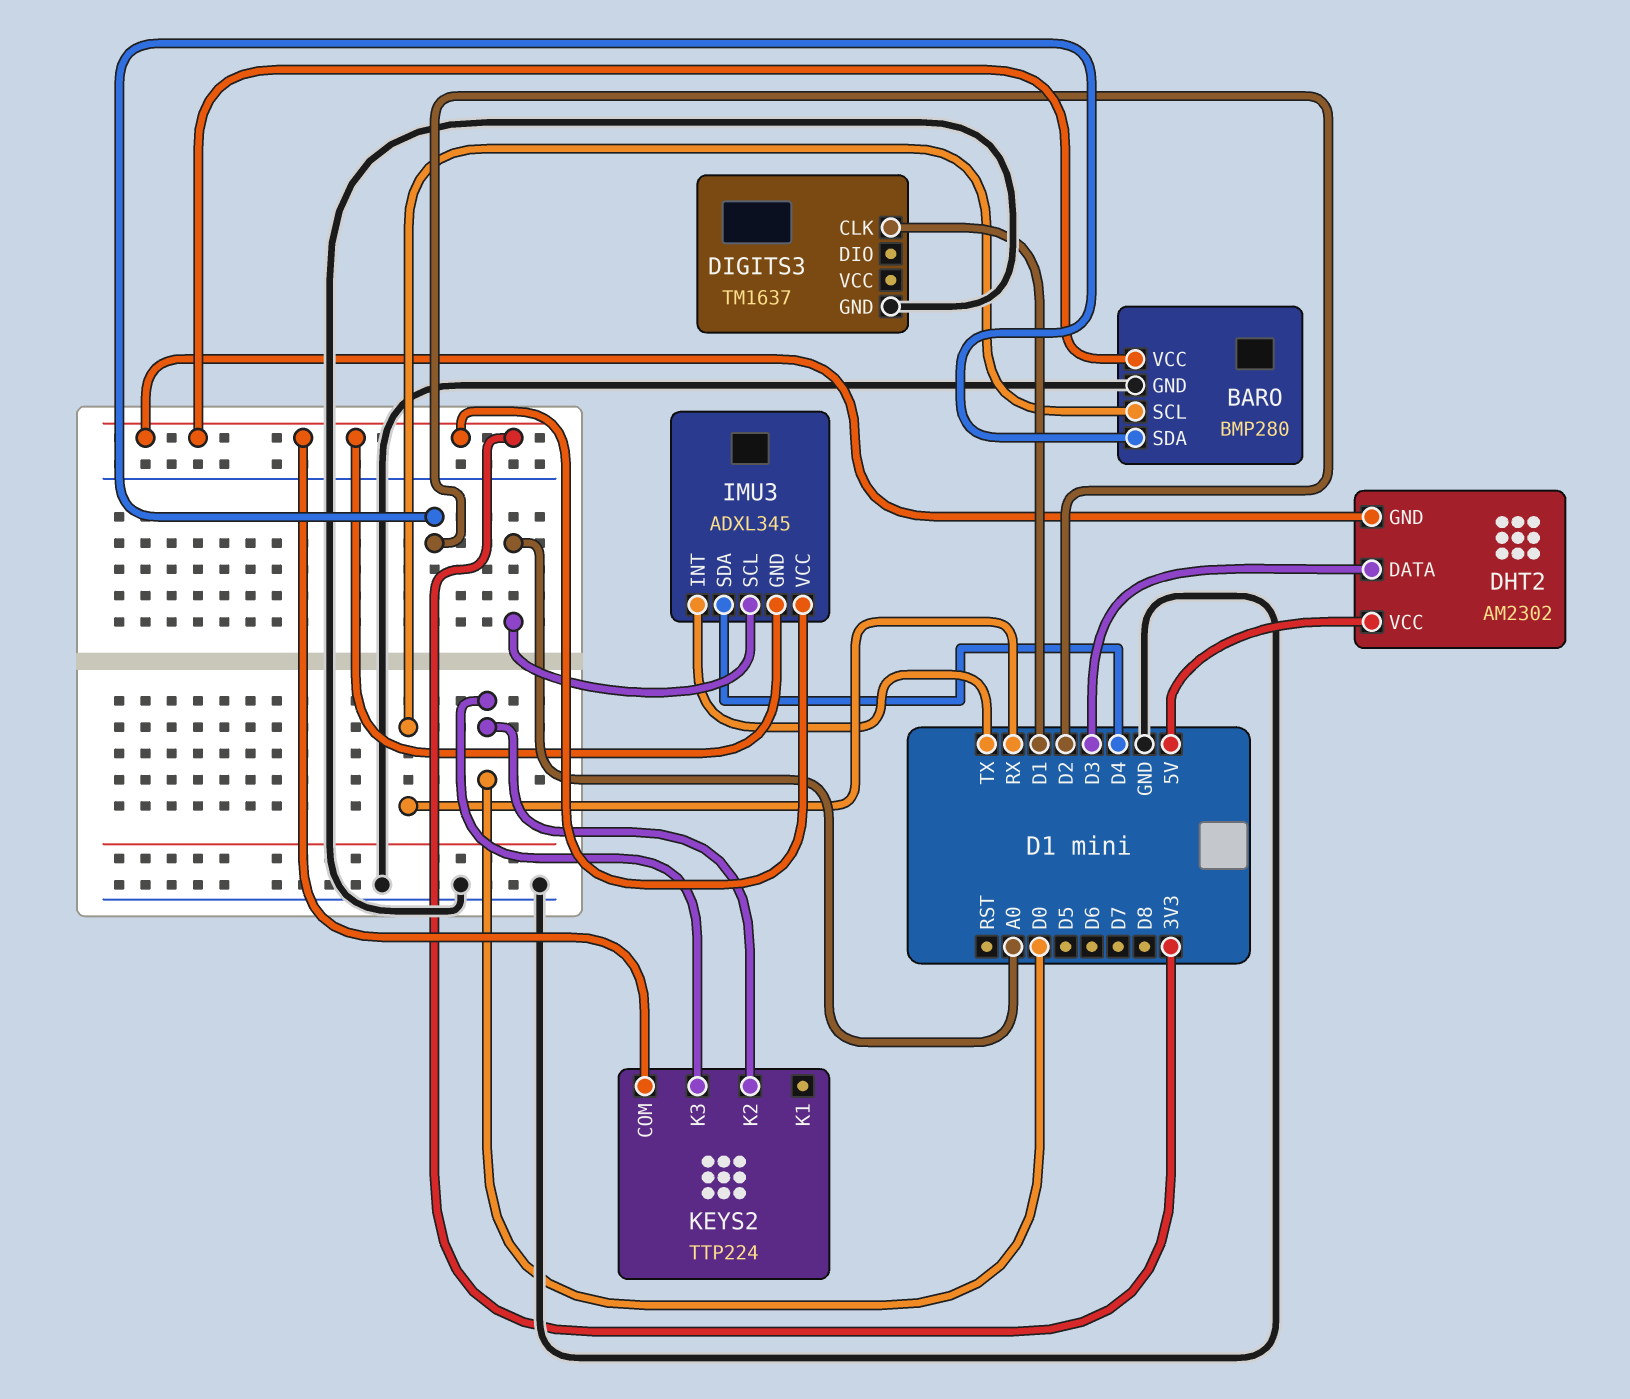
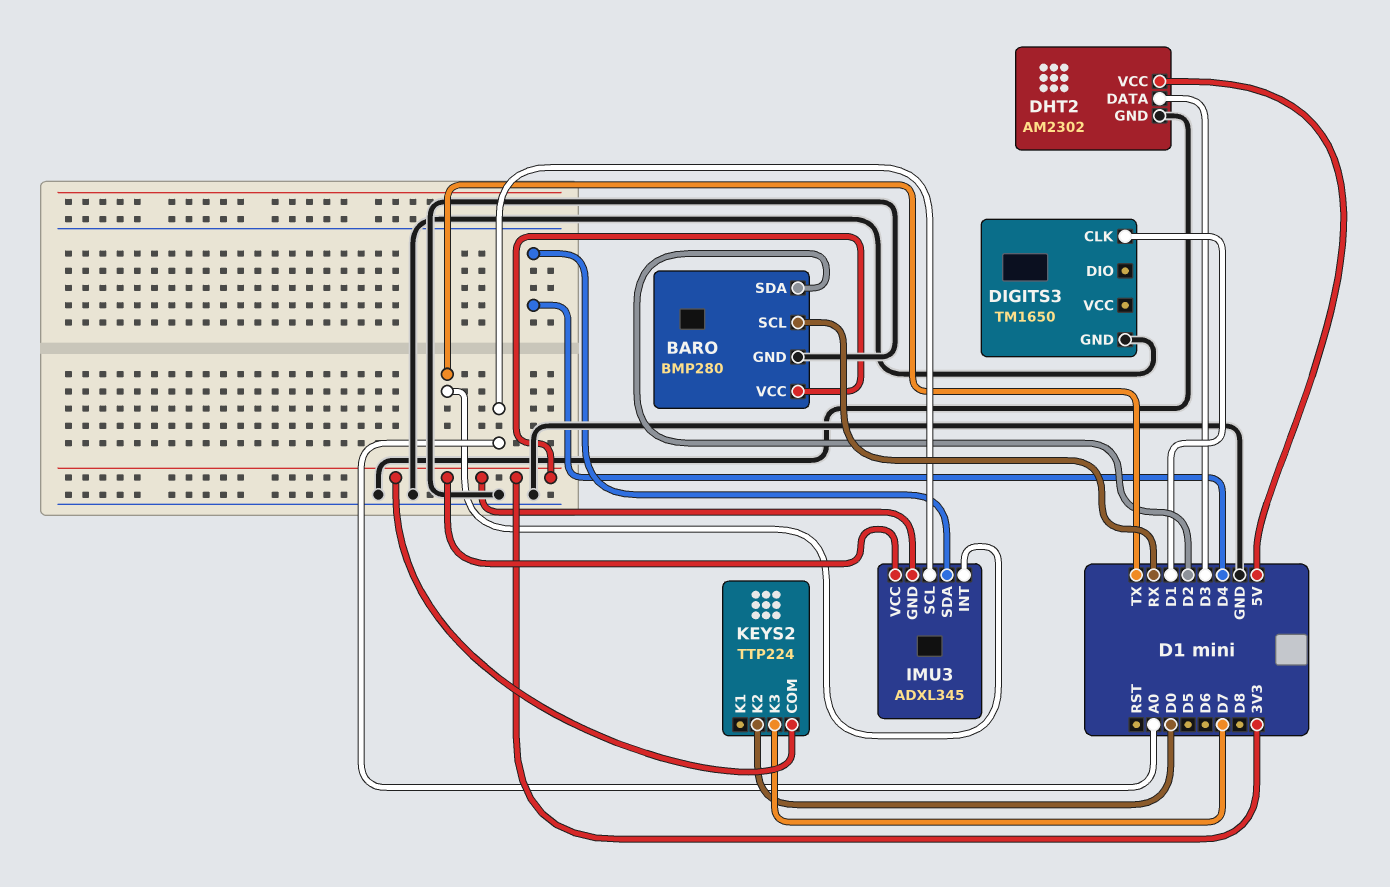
DHT2 pin GND: 3V3 -> GND
DIGITS3: TM1637 -> TM1650
KEYS2 pin K3: D0 -> D7

